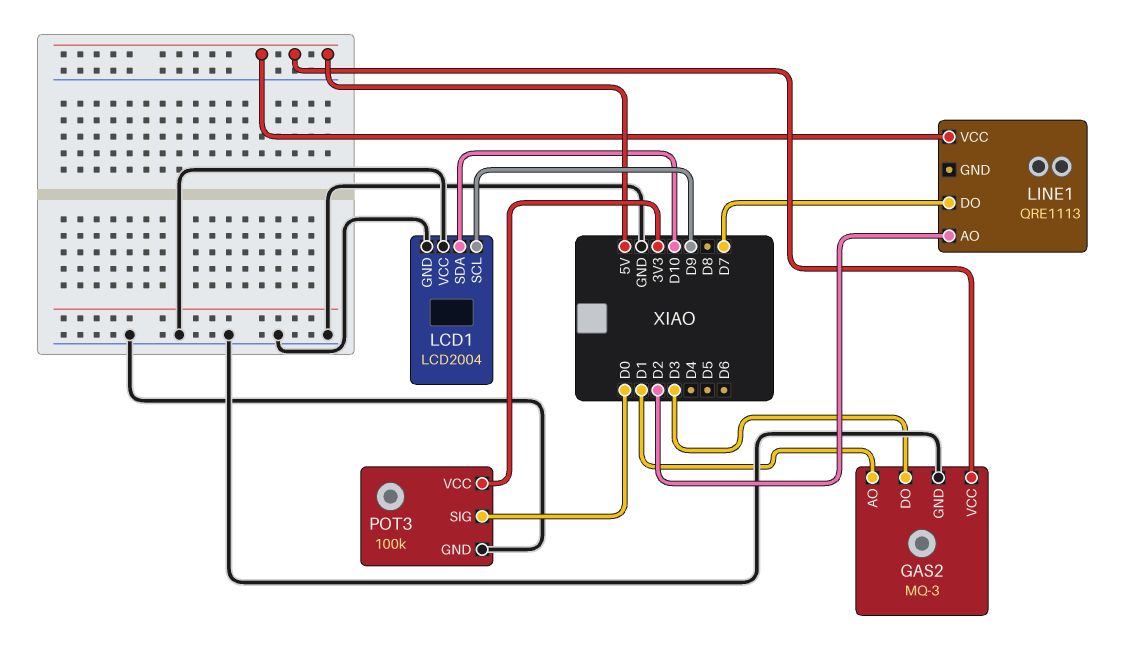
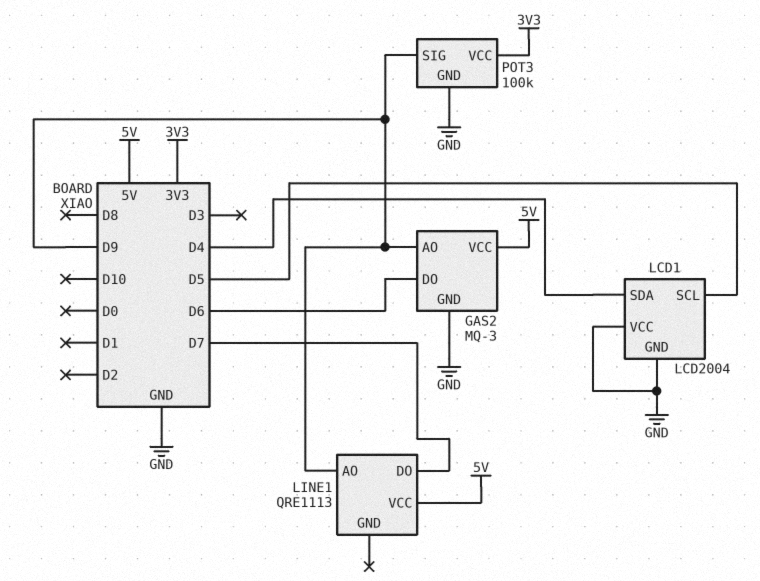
GAS2 pin AO: D1 -> D9
GAS2 pin DO: D3 -> D6
LCD1 pin SCL: D9 -> D5
LCD1 pin SDA: D10 -> D4
LINE1 pin AO: D2 -> D9
POT3 pin SIG: D0 -> D9

